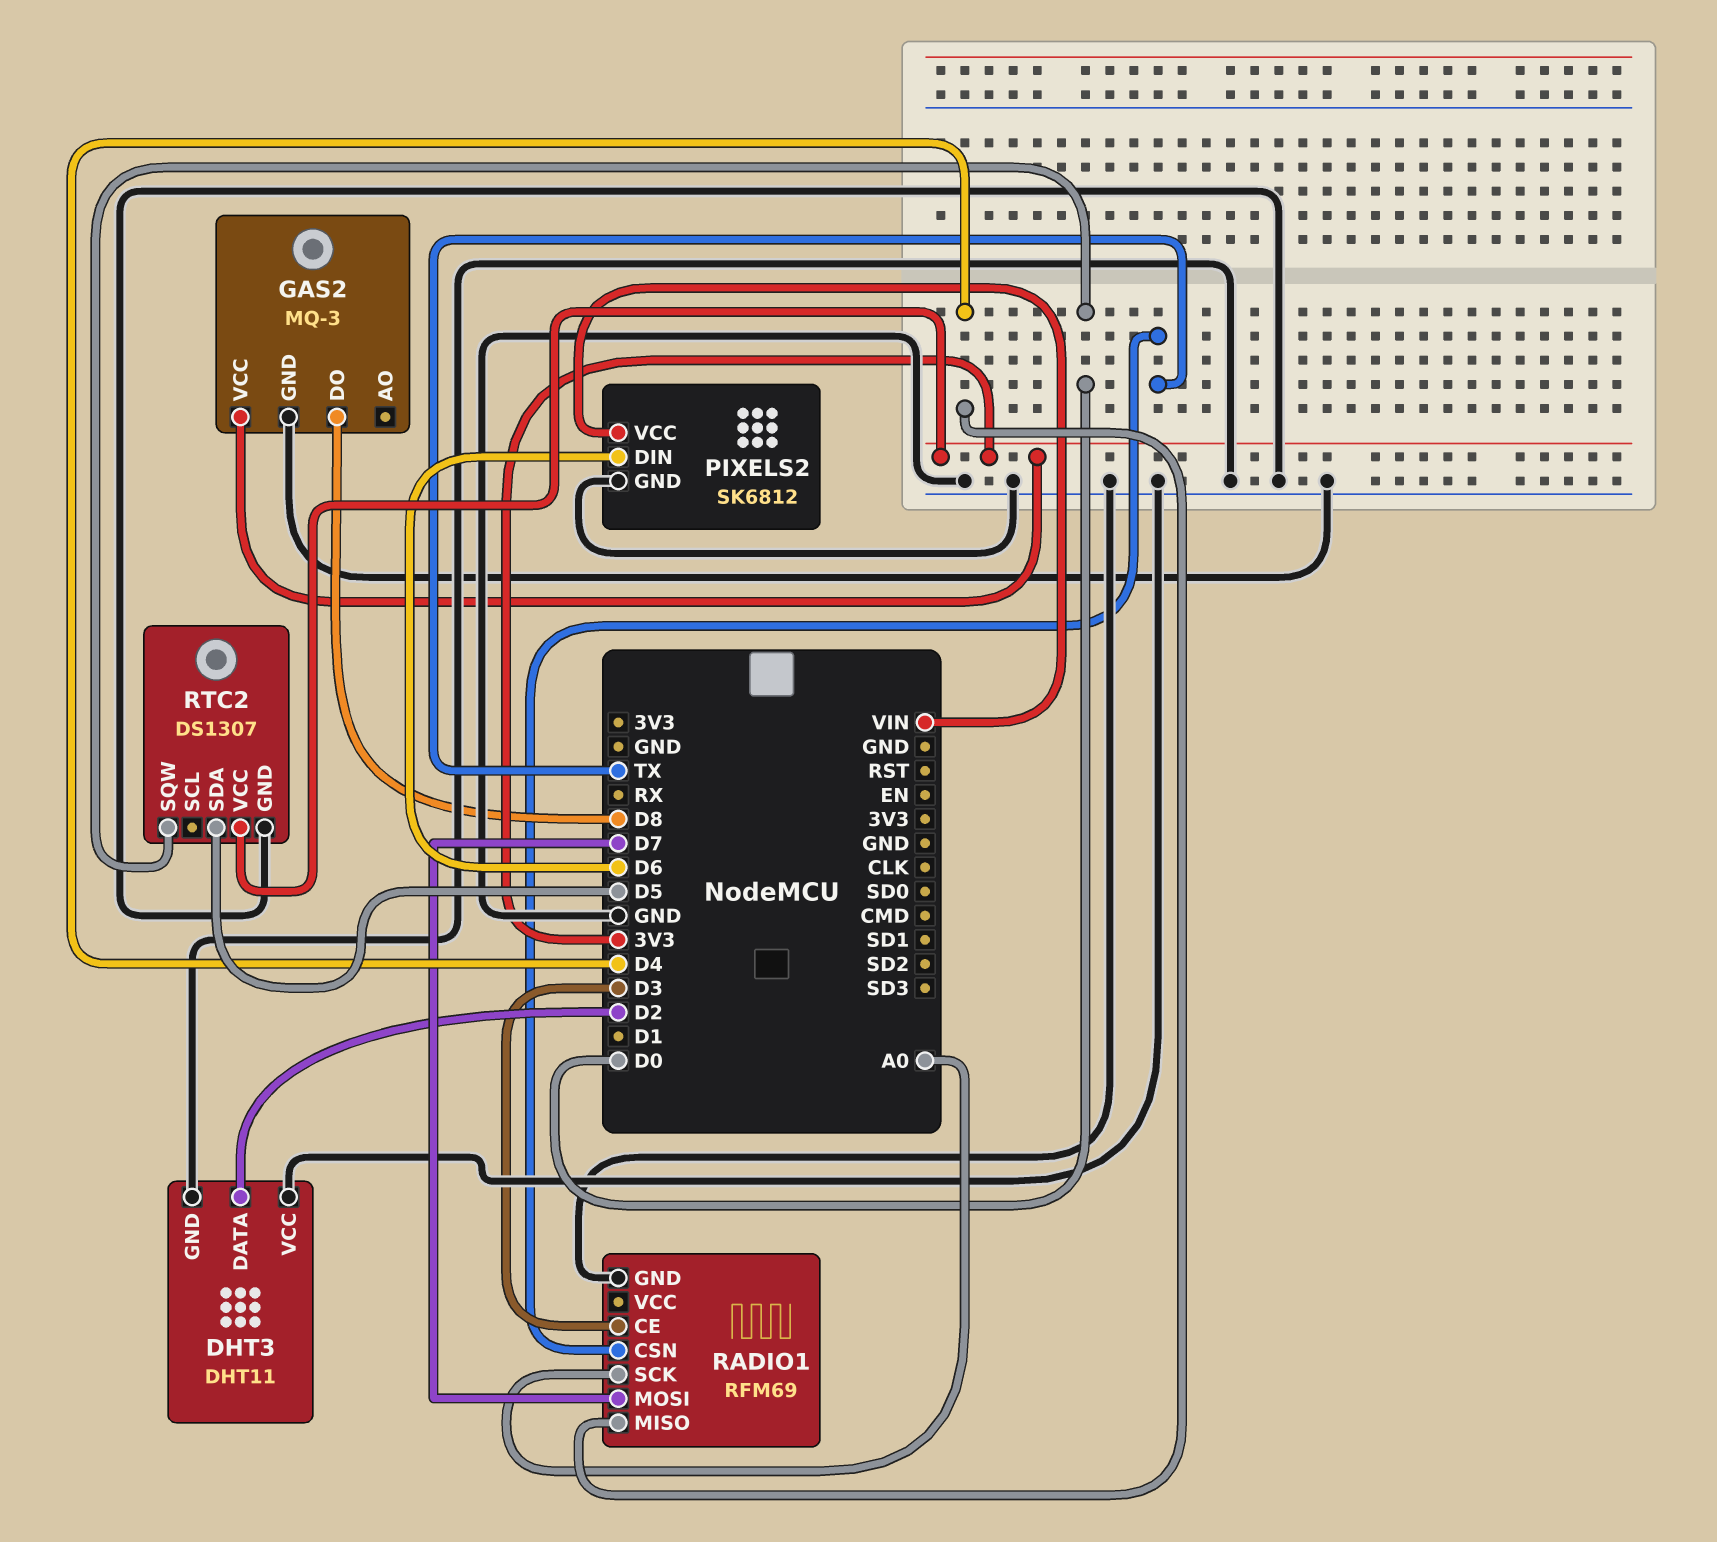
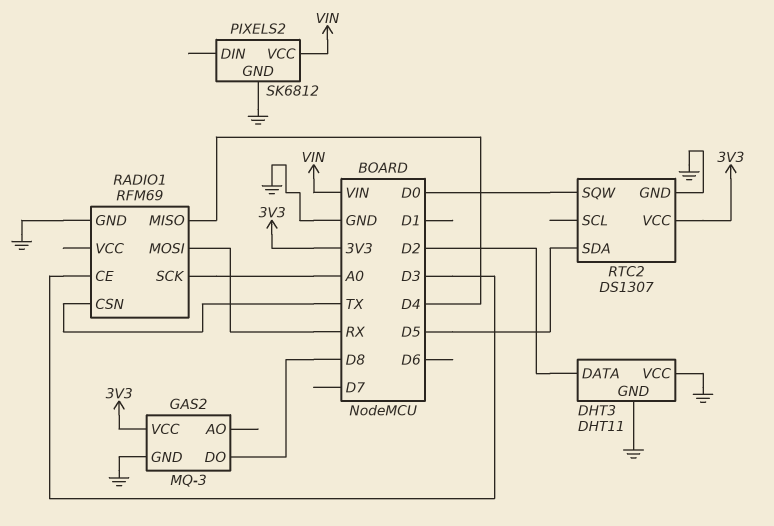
PIXELS2 pin DIN: D6 -> none
RADIO1 pin MOSI: D7 -> RX

